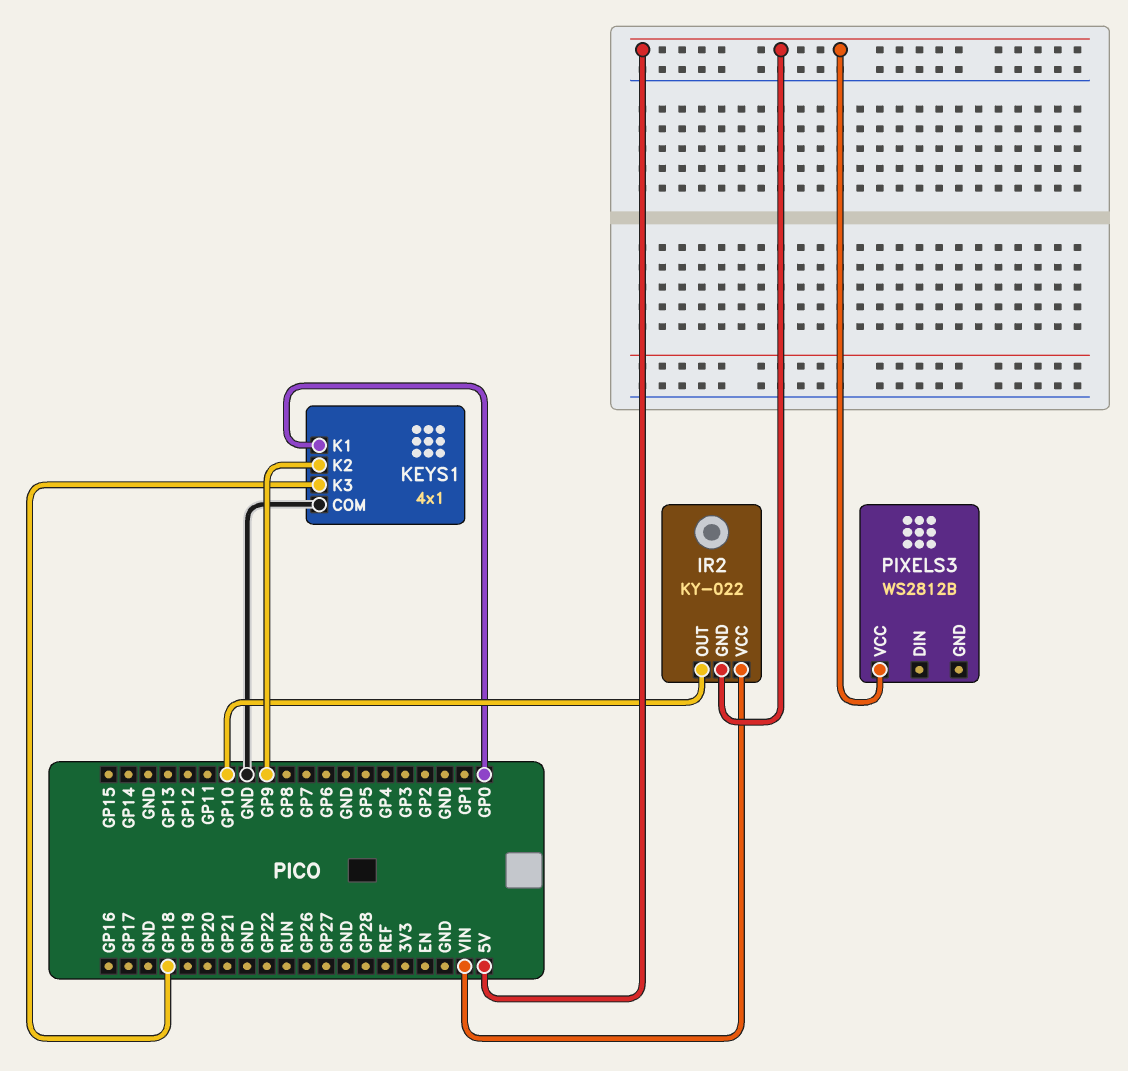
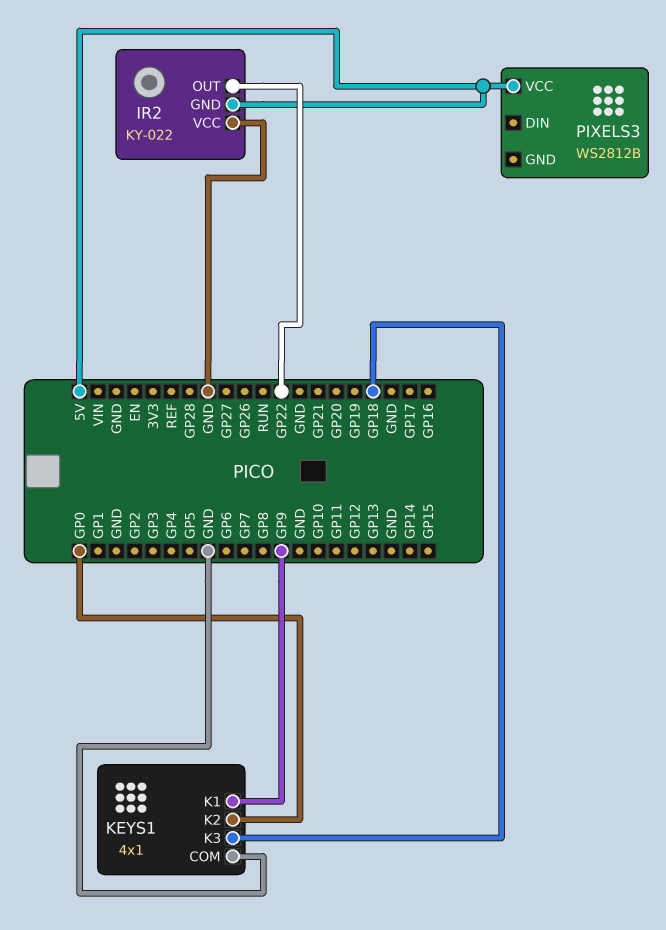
IR2 pin OUT: GP10 -> GP22
IR2 pin VCC: VIN -> GND
KEYS1 pin K1: GP0 -> GP9
KEYS1 pin K2: GP9 -> GP0

